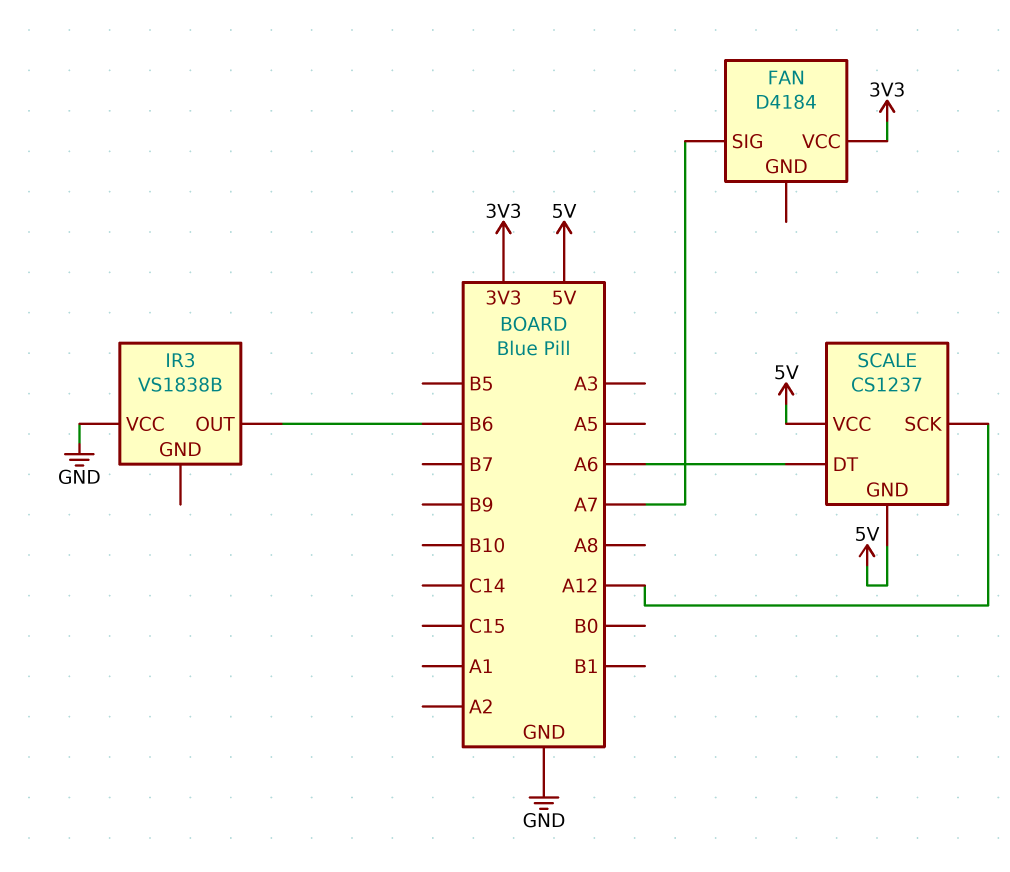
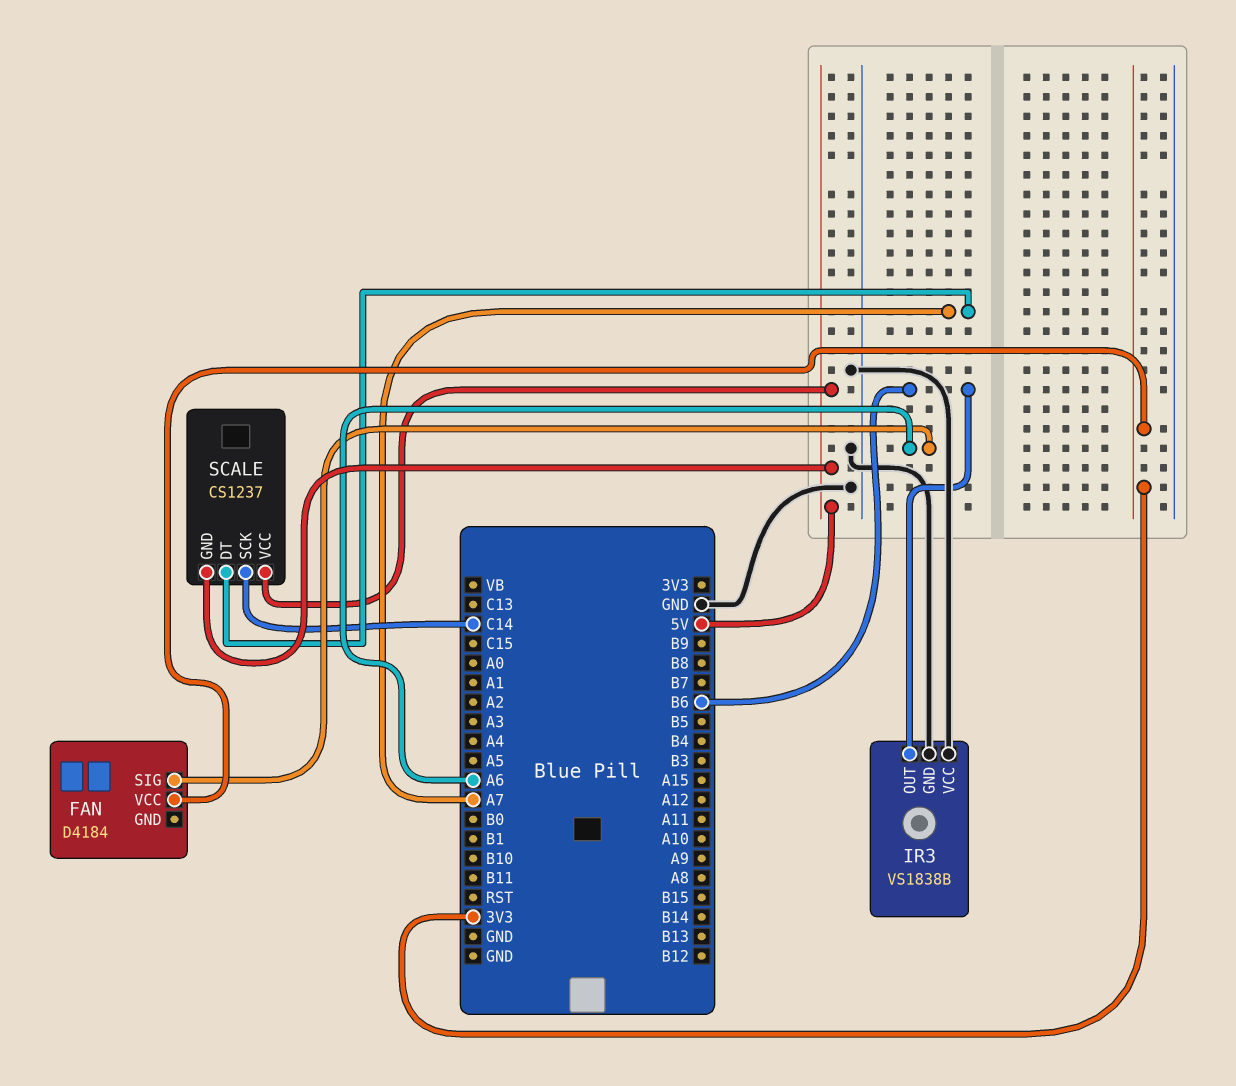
FAN pin SIG: A7 -> A6
IR3 pin GND: none -> GND
SCALE pin DT: A6 -> A7
SCALE pin SCK: A12 -> C14

